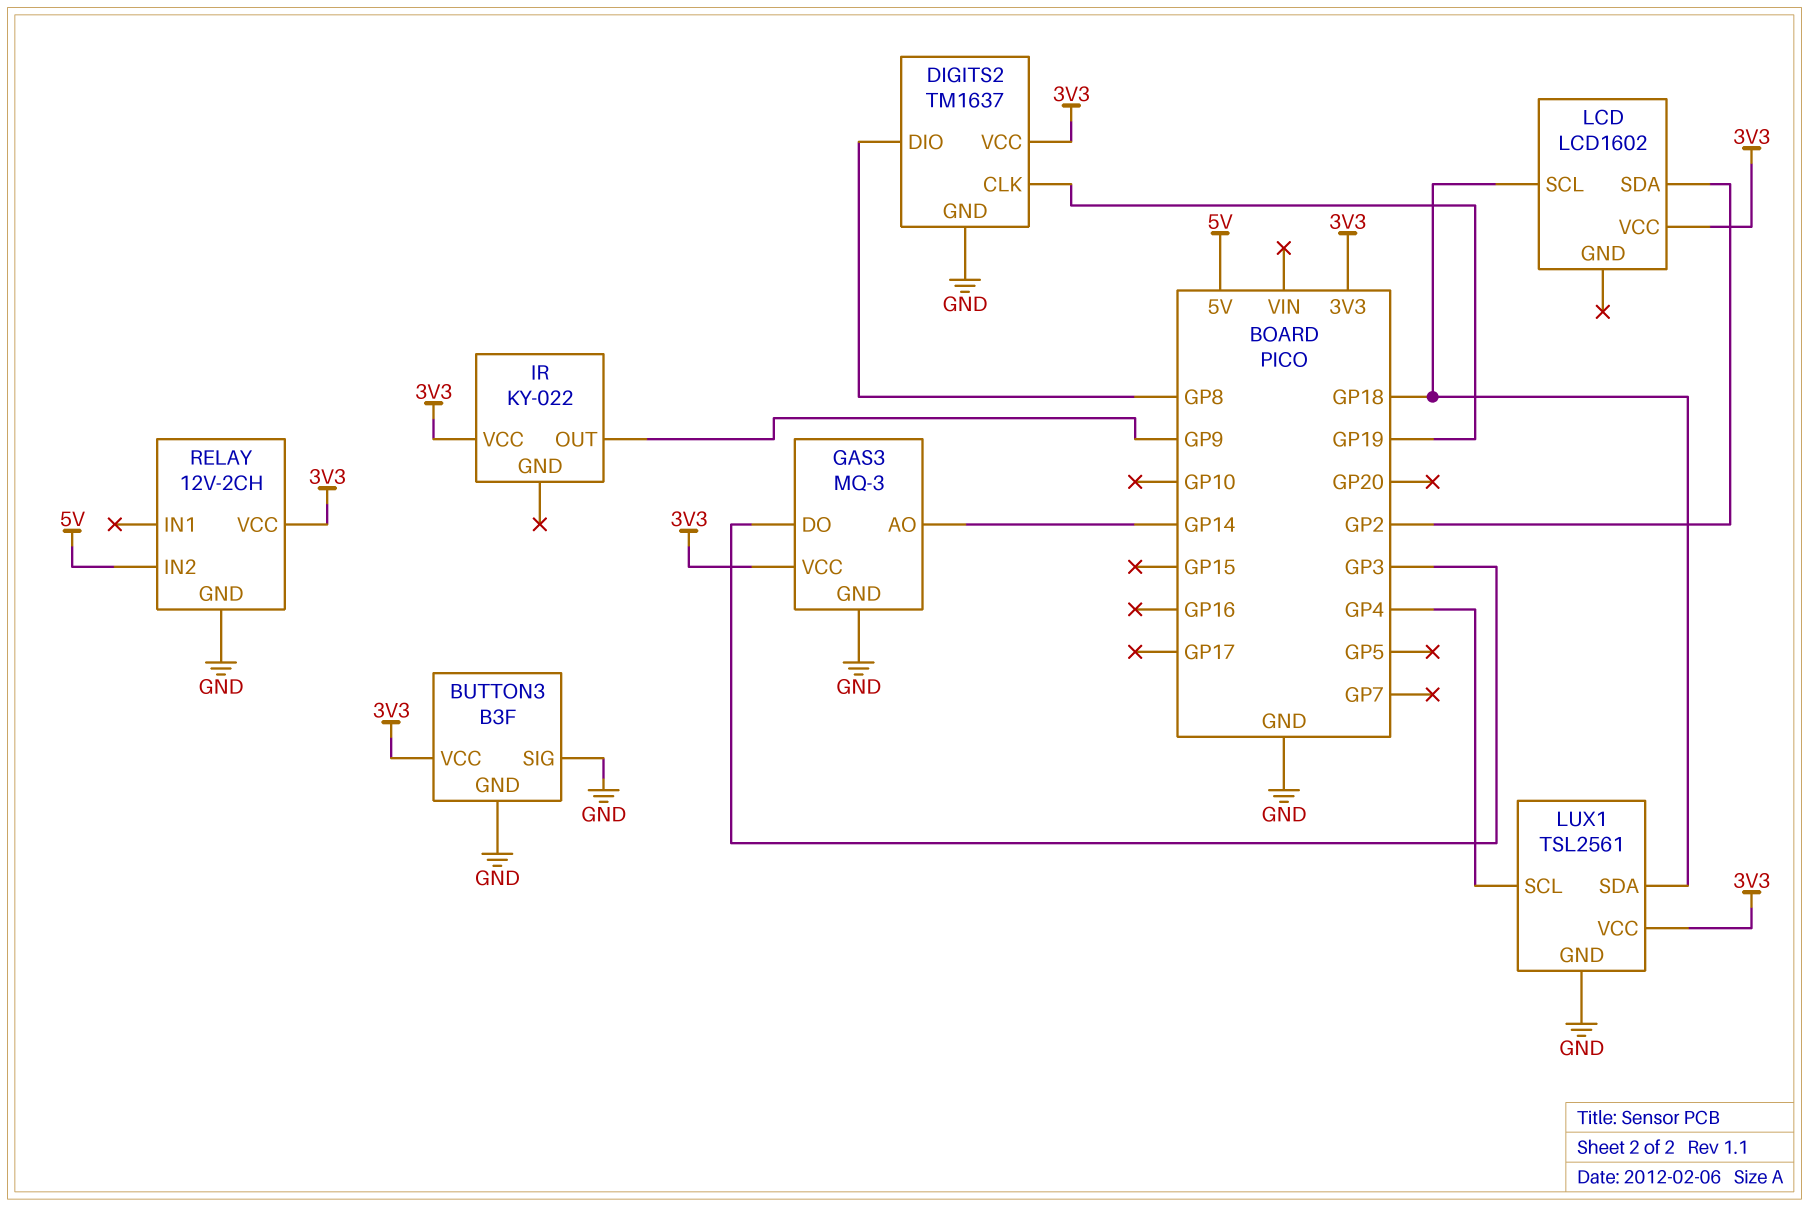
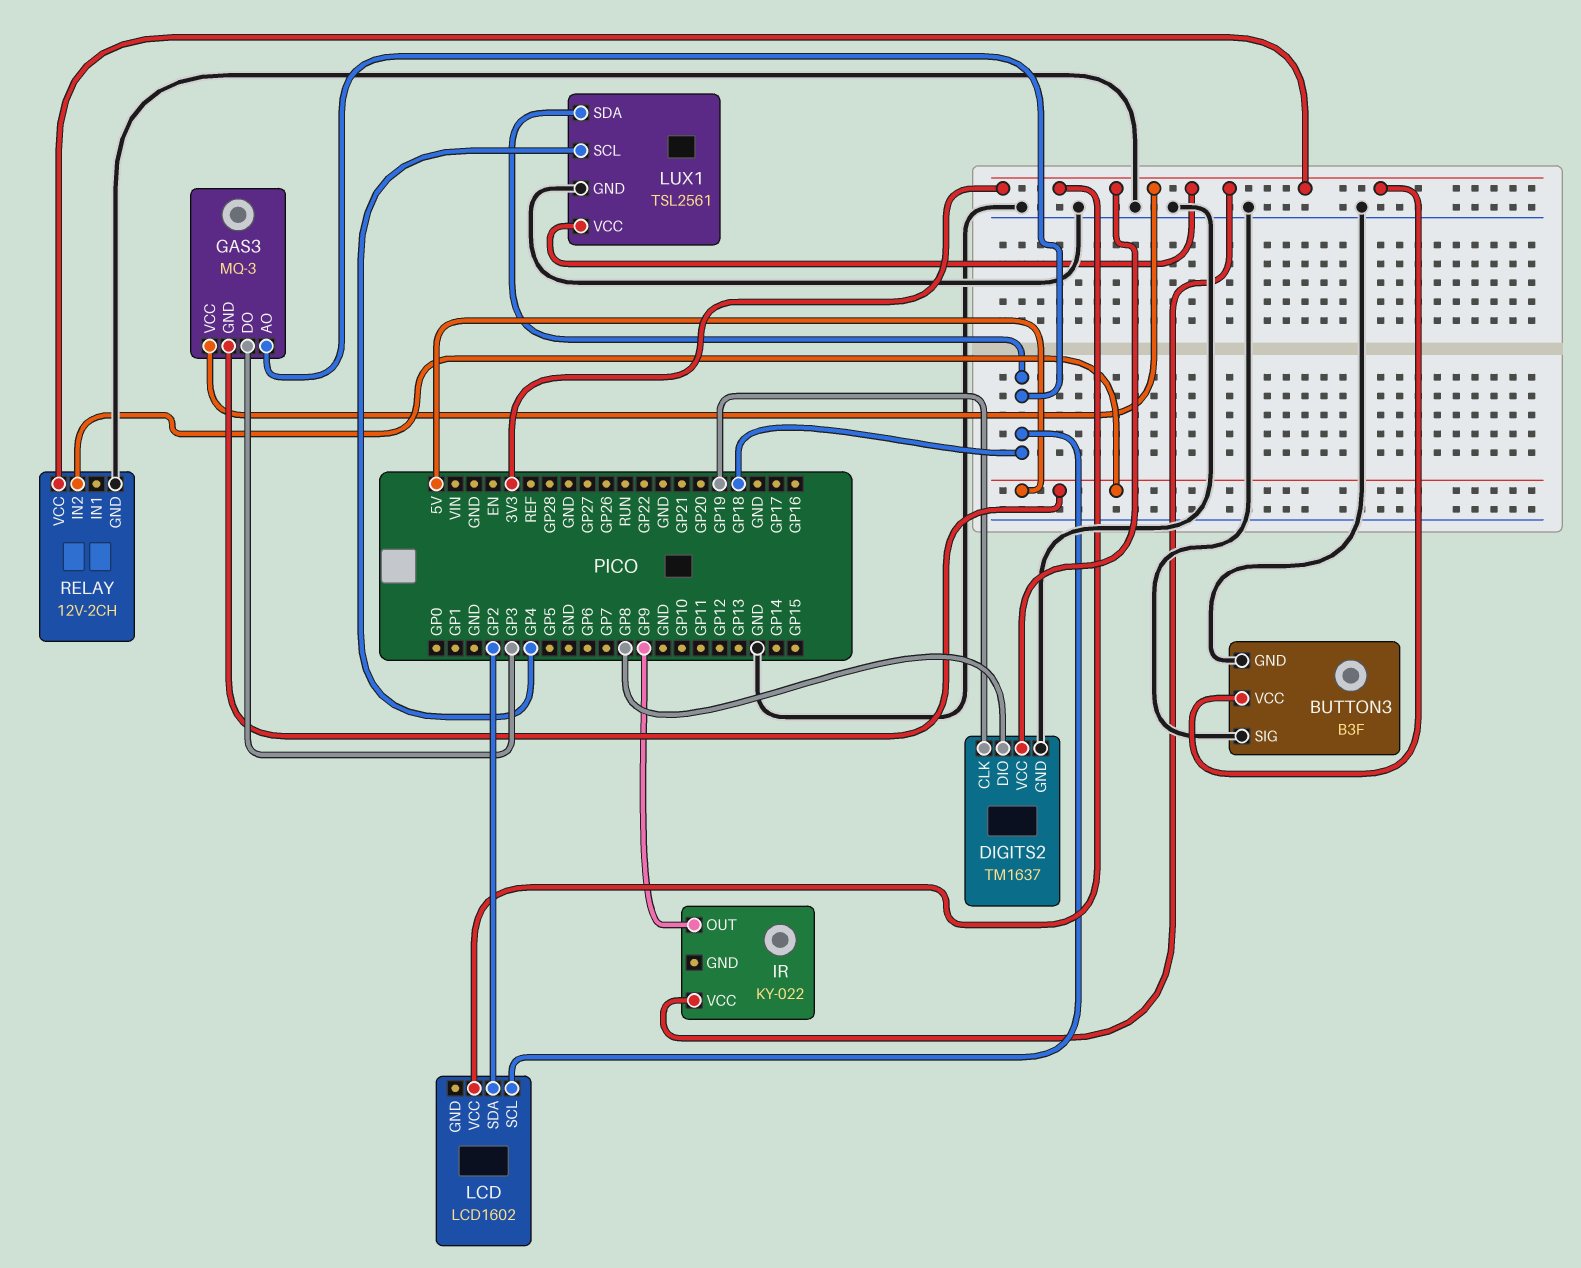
GAS3 pin AO: GP14 -> GP18
GAS3 pin GND: GND -> 5V

